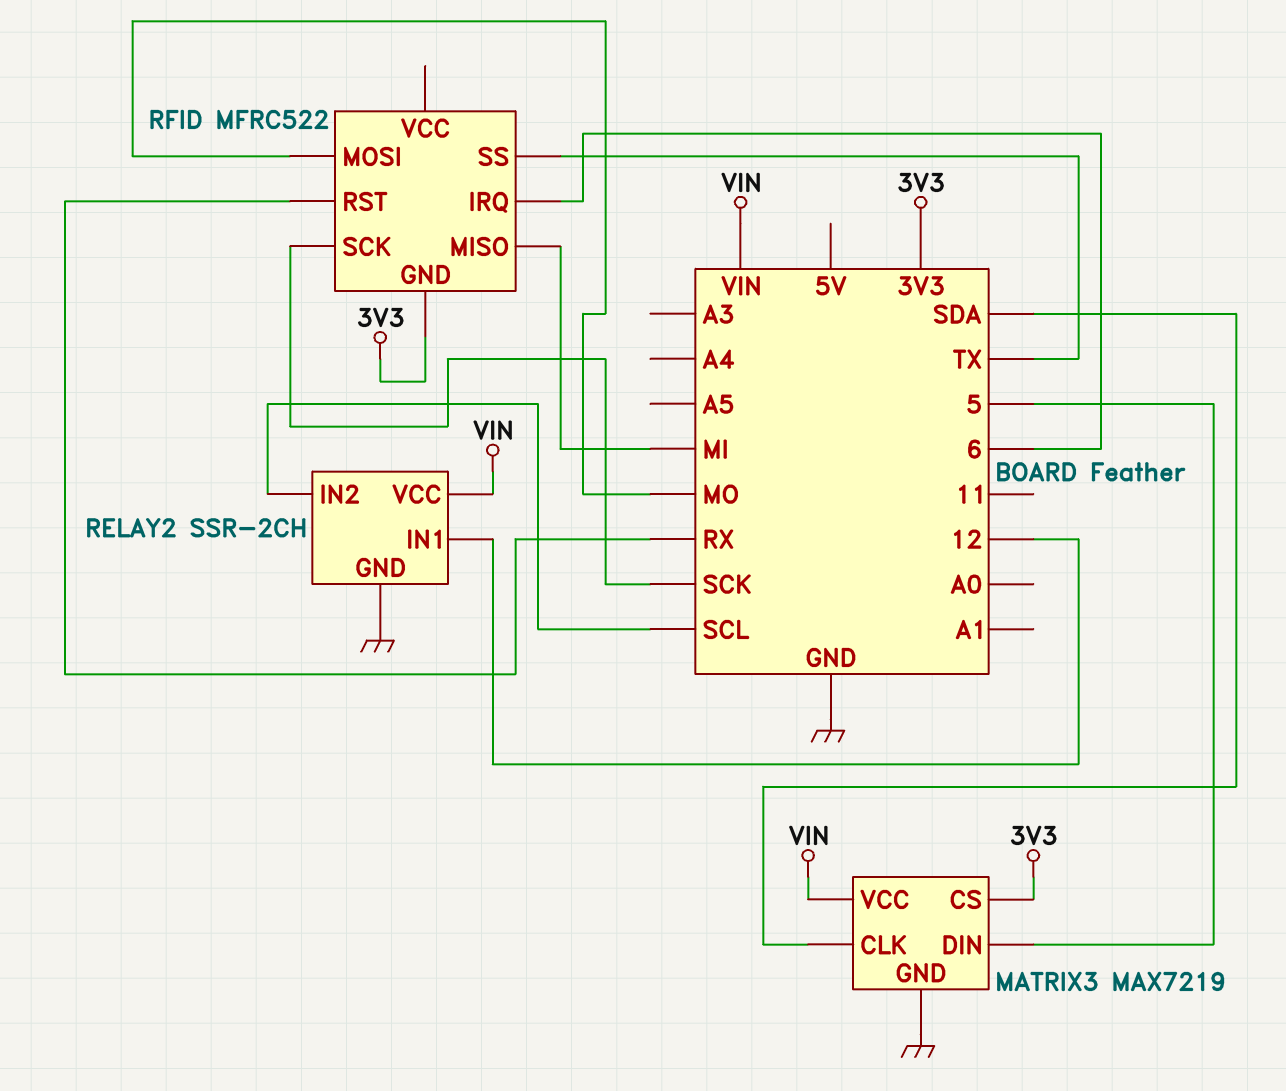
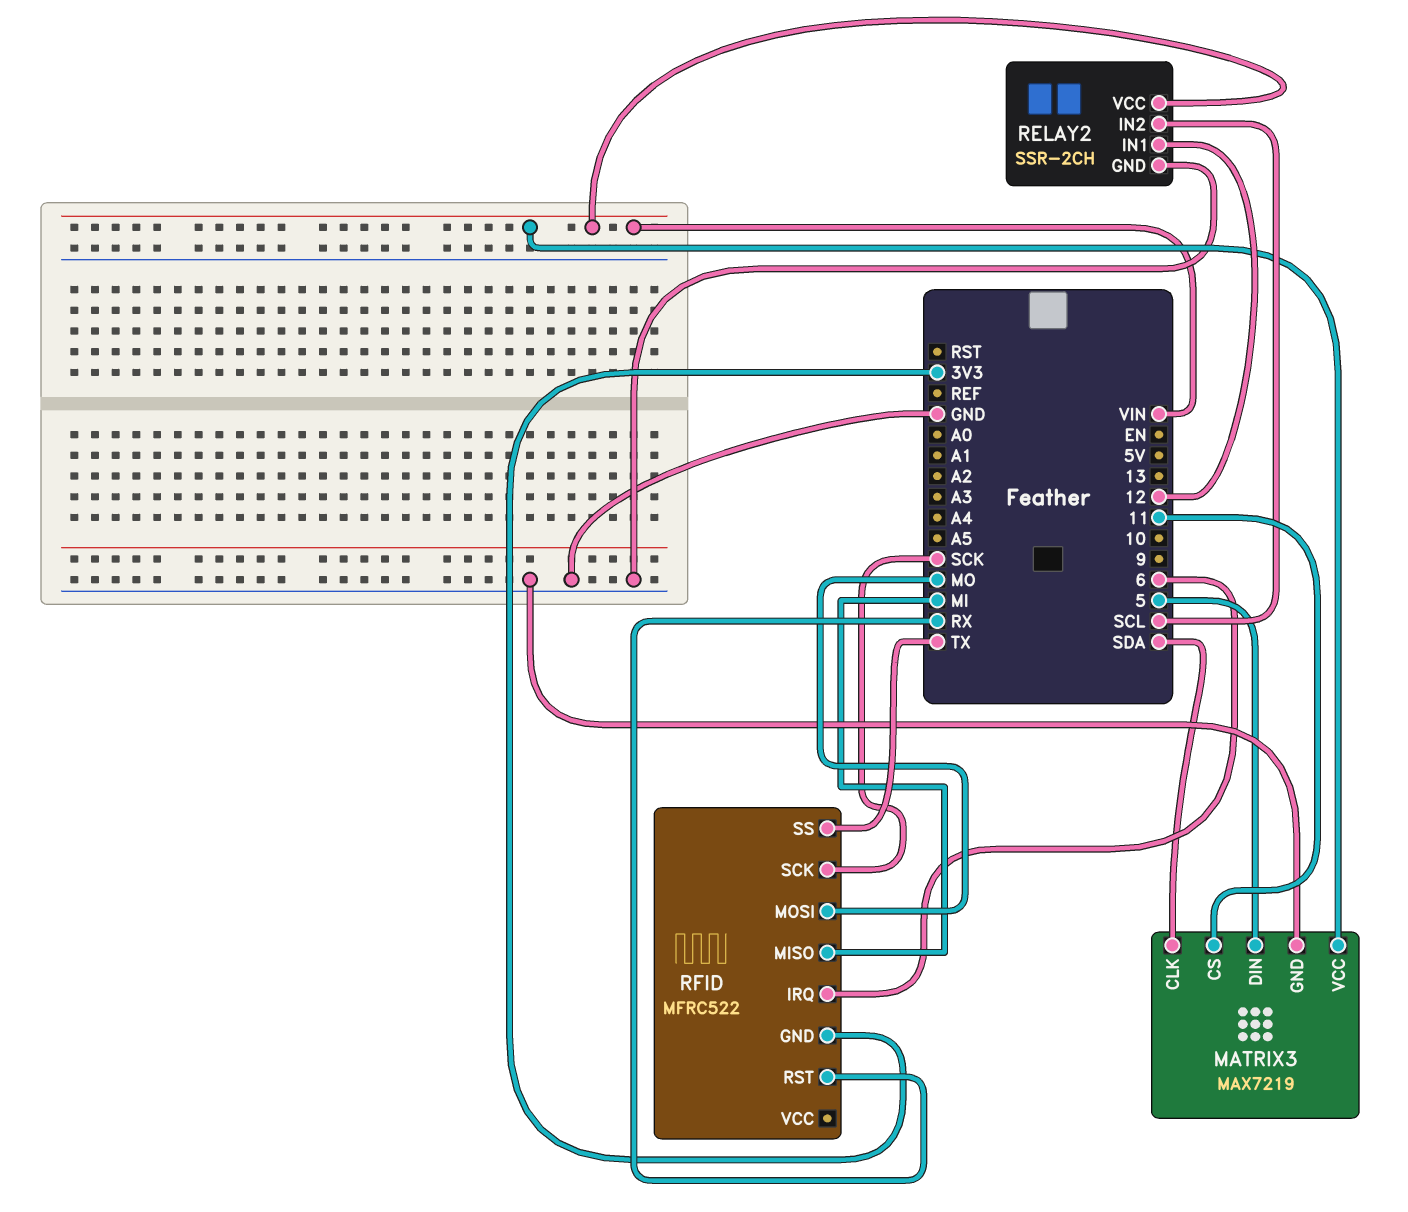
MATRIX3 pin CS: 3V3 -> 11

